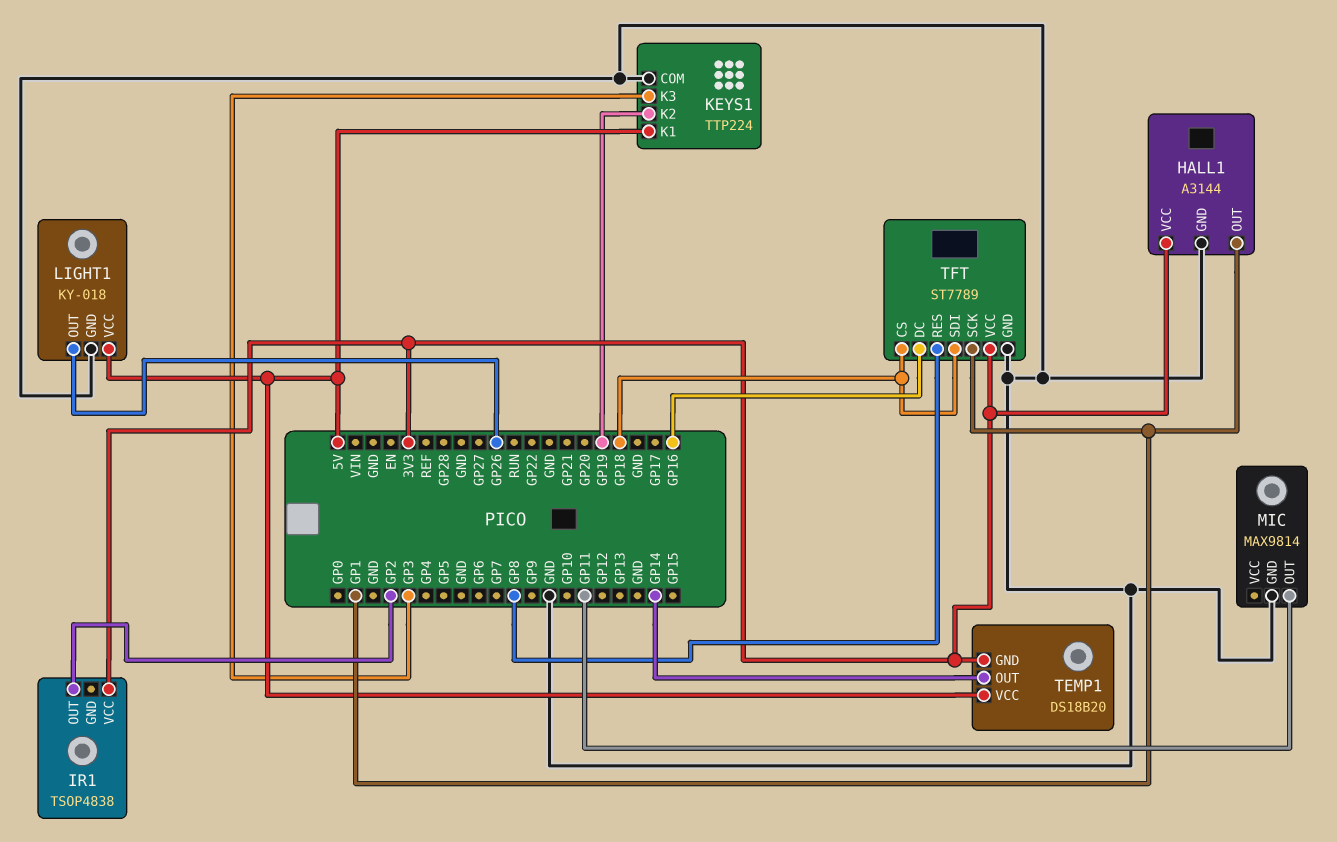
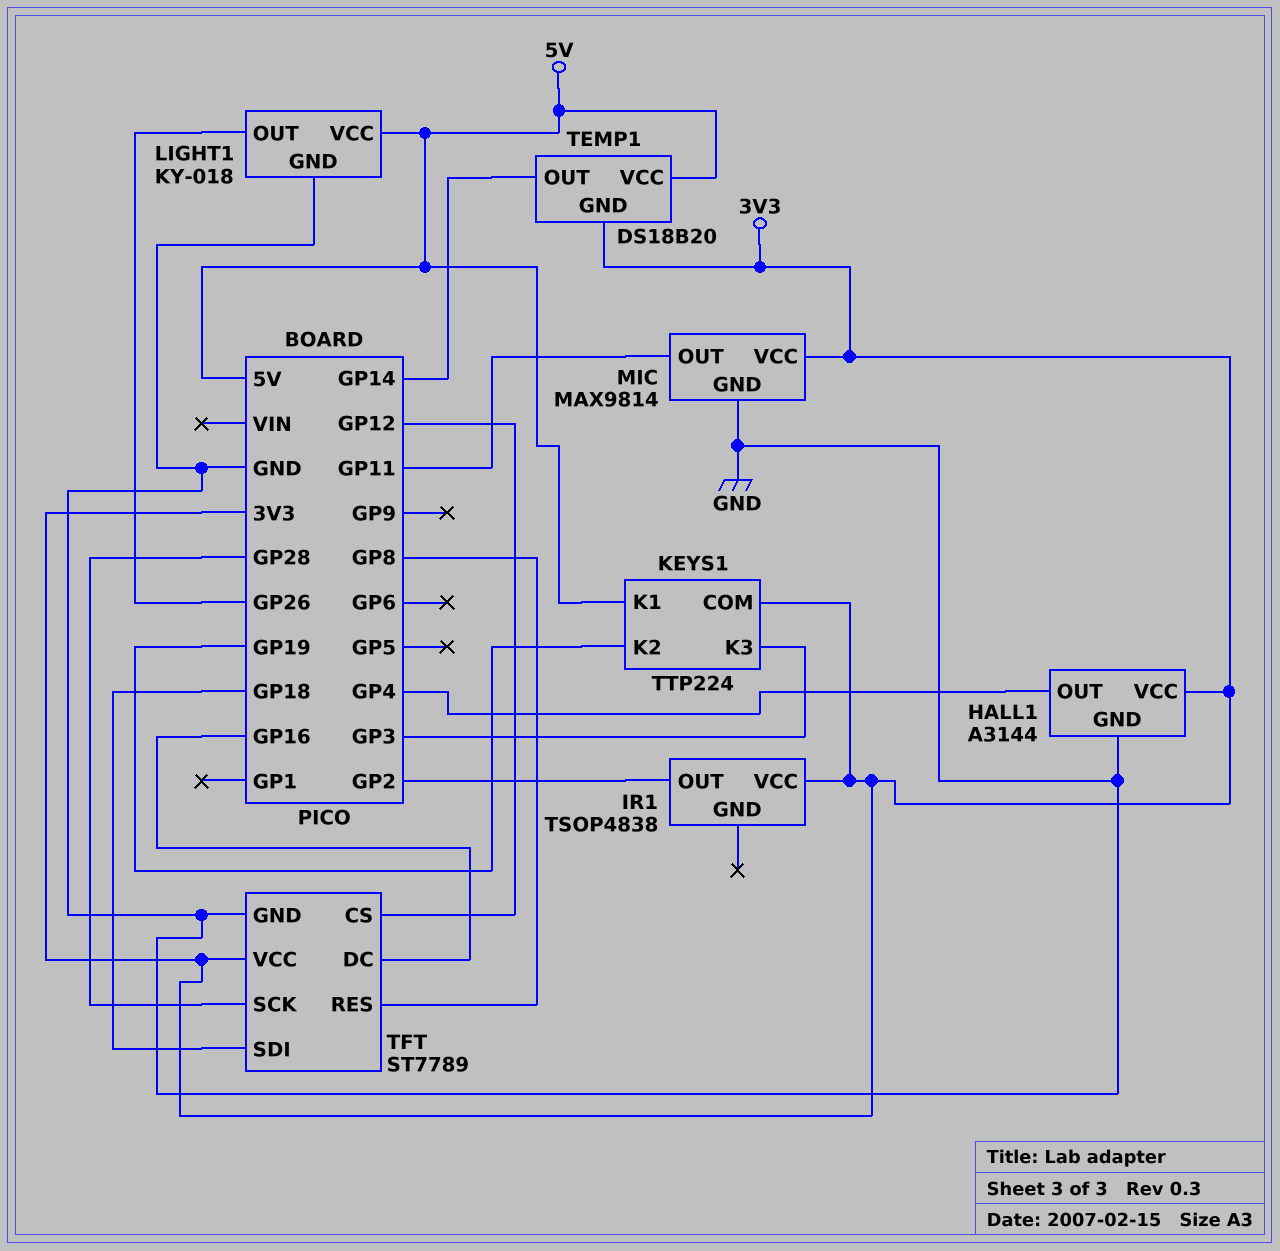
HALL1 pin OUT: GP1 -> GP4
KEYS1 pin COM: GND -> 3V3
MIC pin VCC: none -> 3V3
TFT pin CS: GP18 -> GP12
TFT pin SCK: GP1 -> GP28

